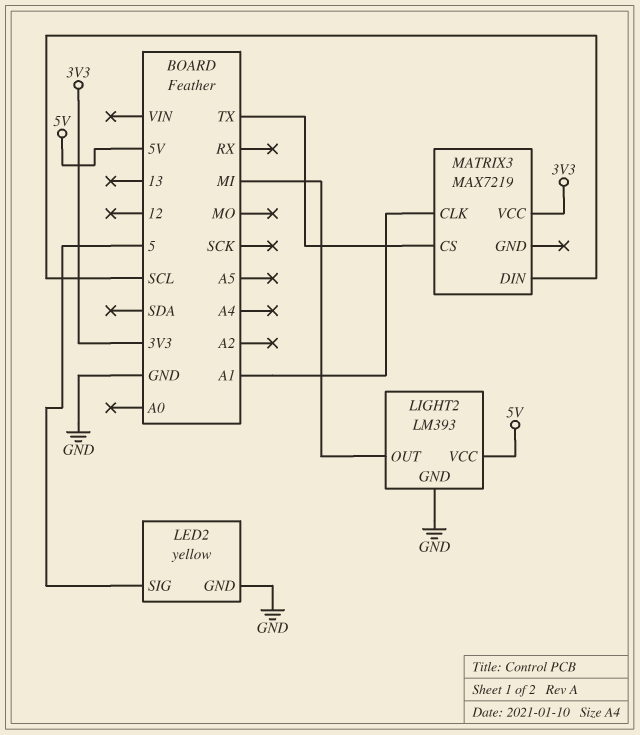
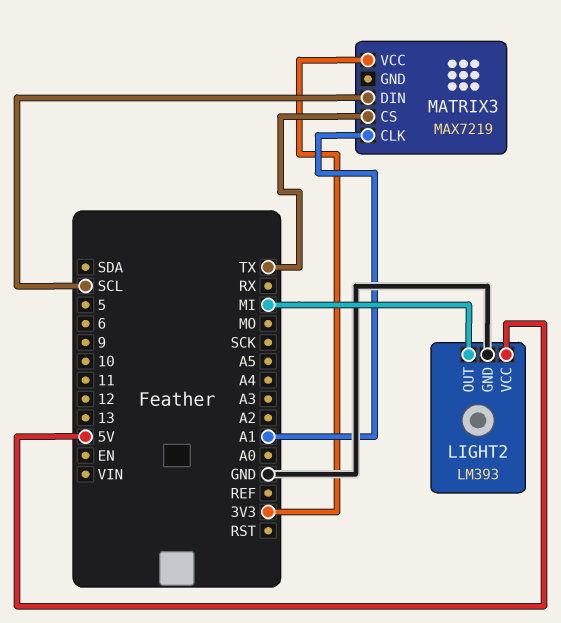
LED2: yellow -> none
LED2 pin GND: GND -> none
LED2 pin SIG: 5 -> none

